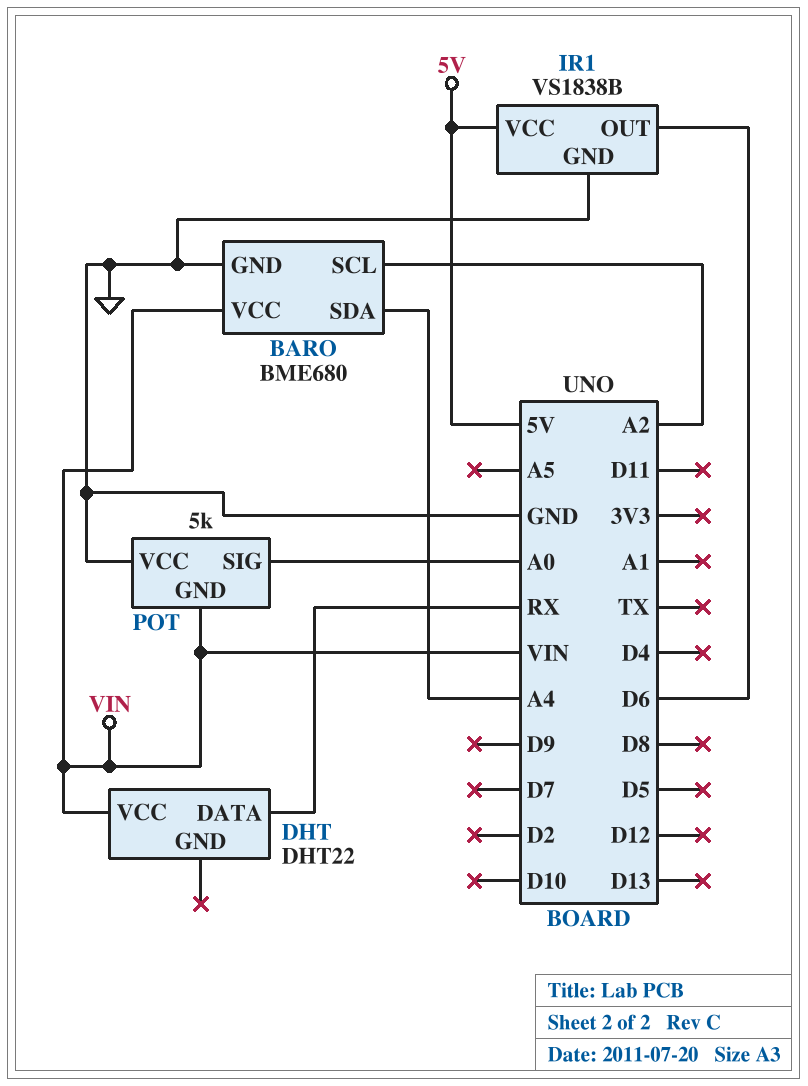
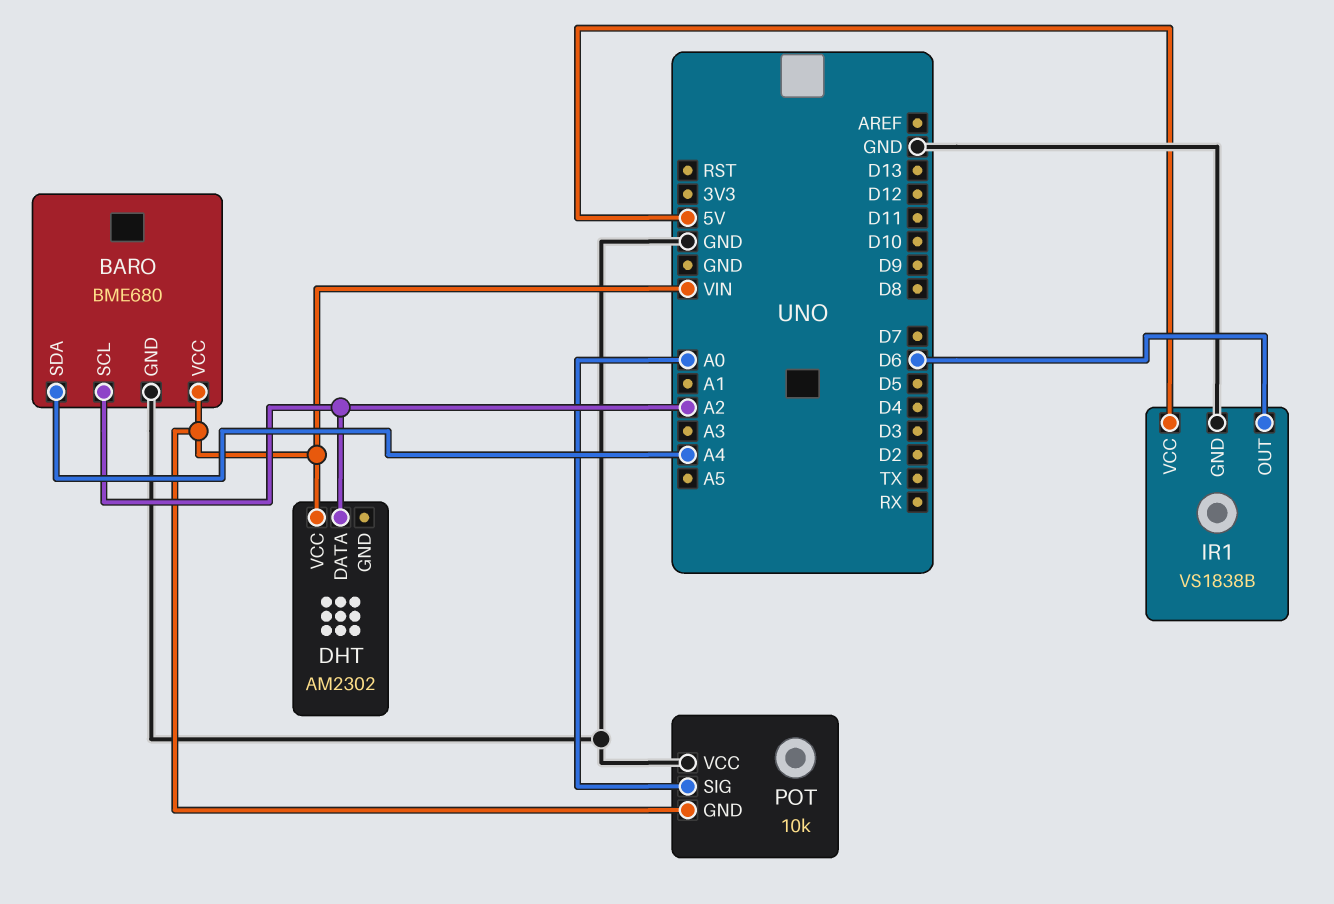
DHT: DHT22 -> AM2302
DHT pin DATA: RX -> A2
POT: 5k -> 10k

